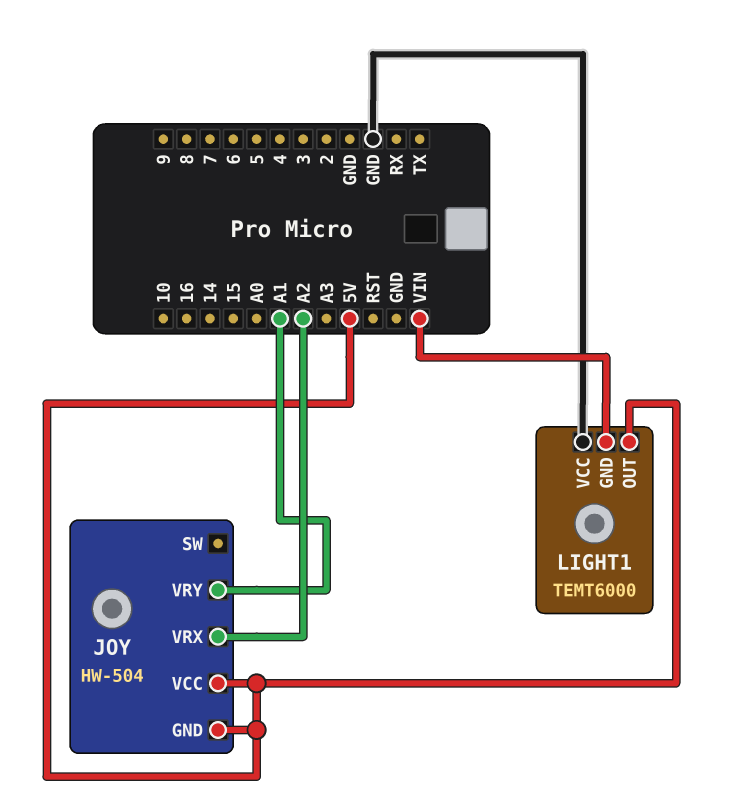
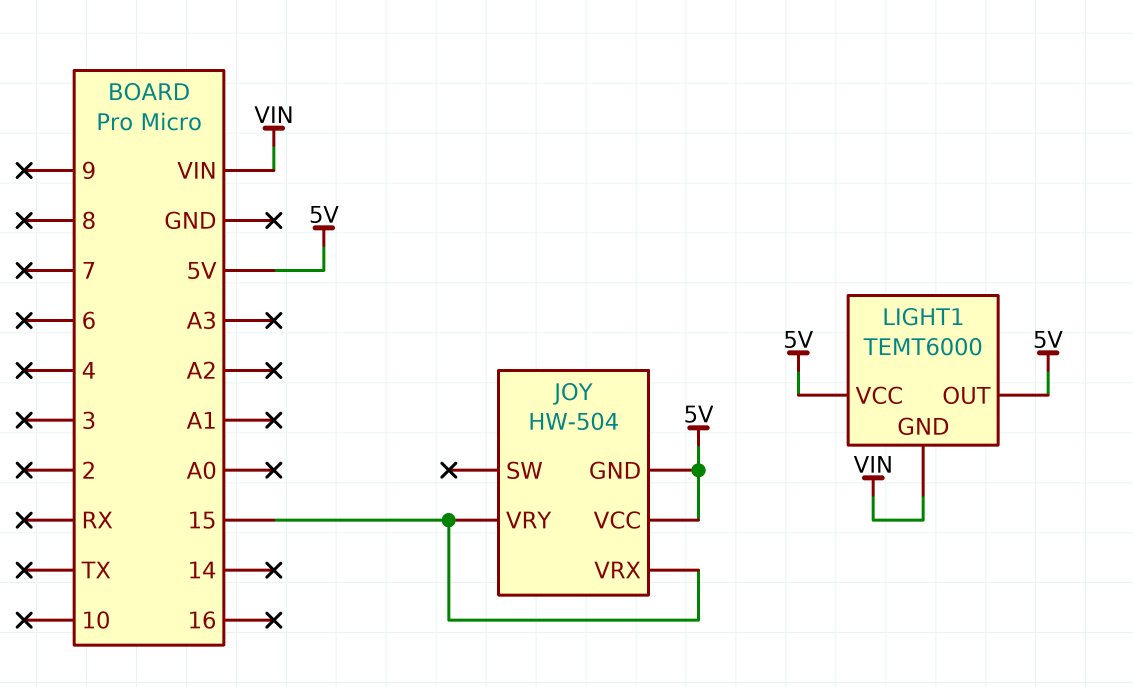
JOY pin VRX: A2 -> 15
JOY pin VRY: A1 -> 15
LIGHT1 pin VCC: GND -> 5V

